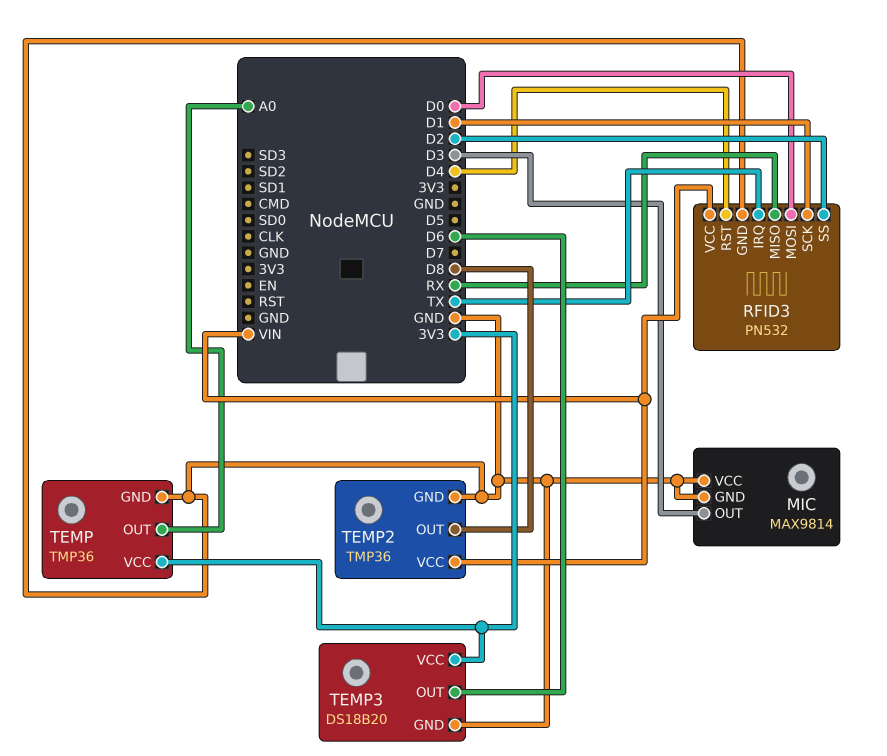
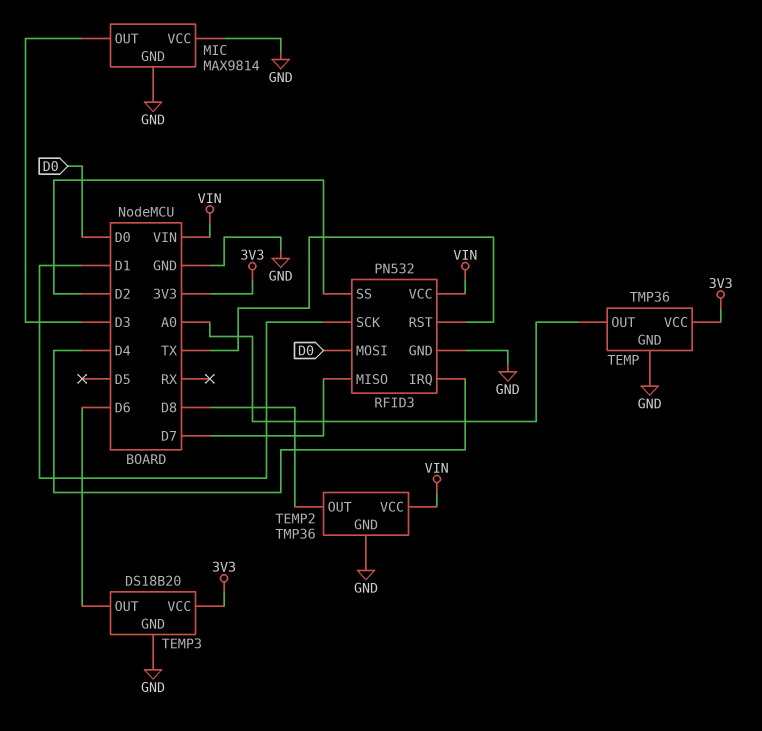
RFID3 pin IRQ: TX -> D4
RFID3 pin MISO: RX -> D7
RFID3 pin RST: D4 -> TX

